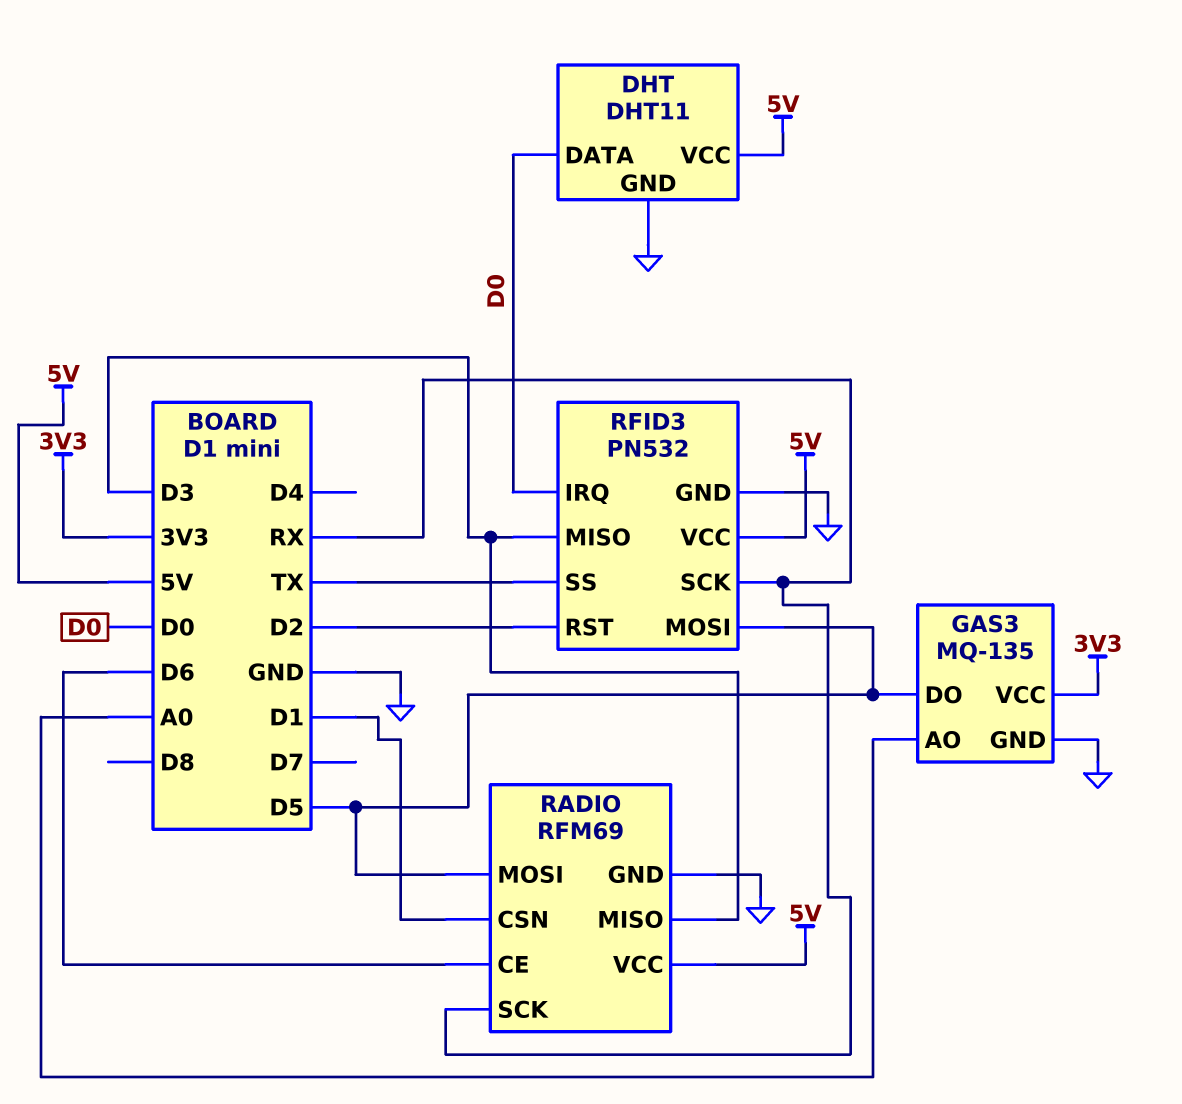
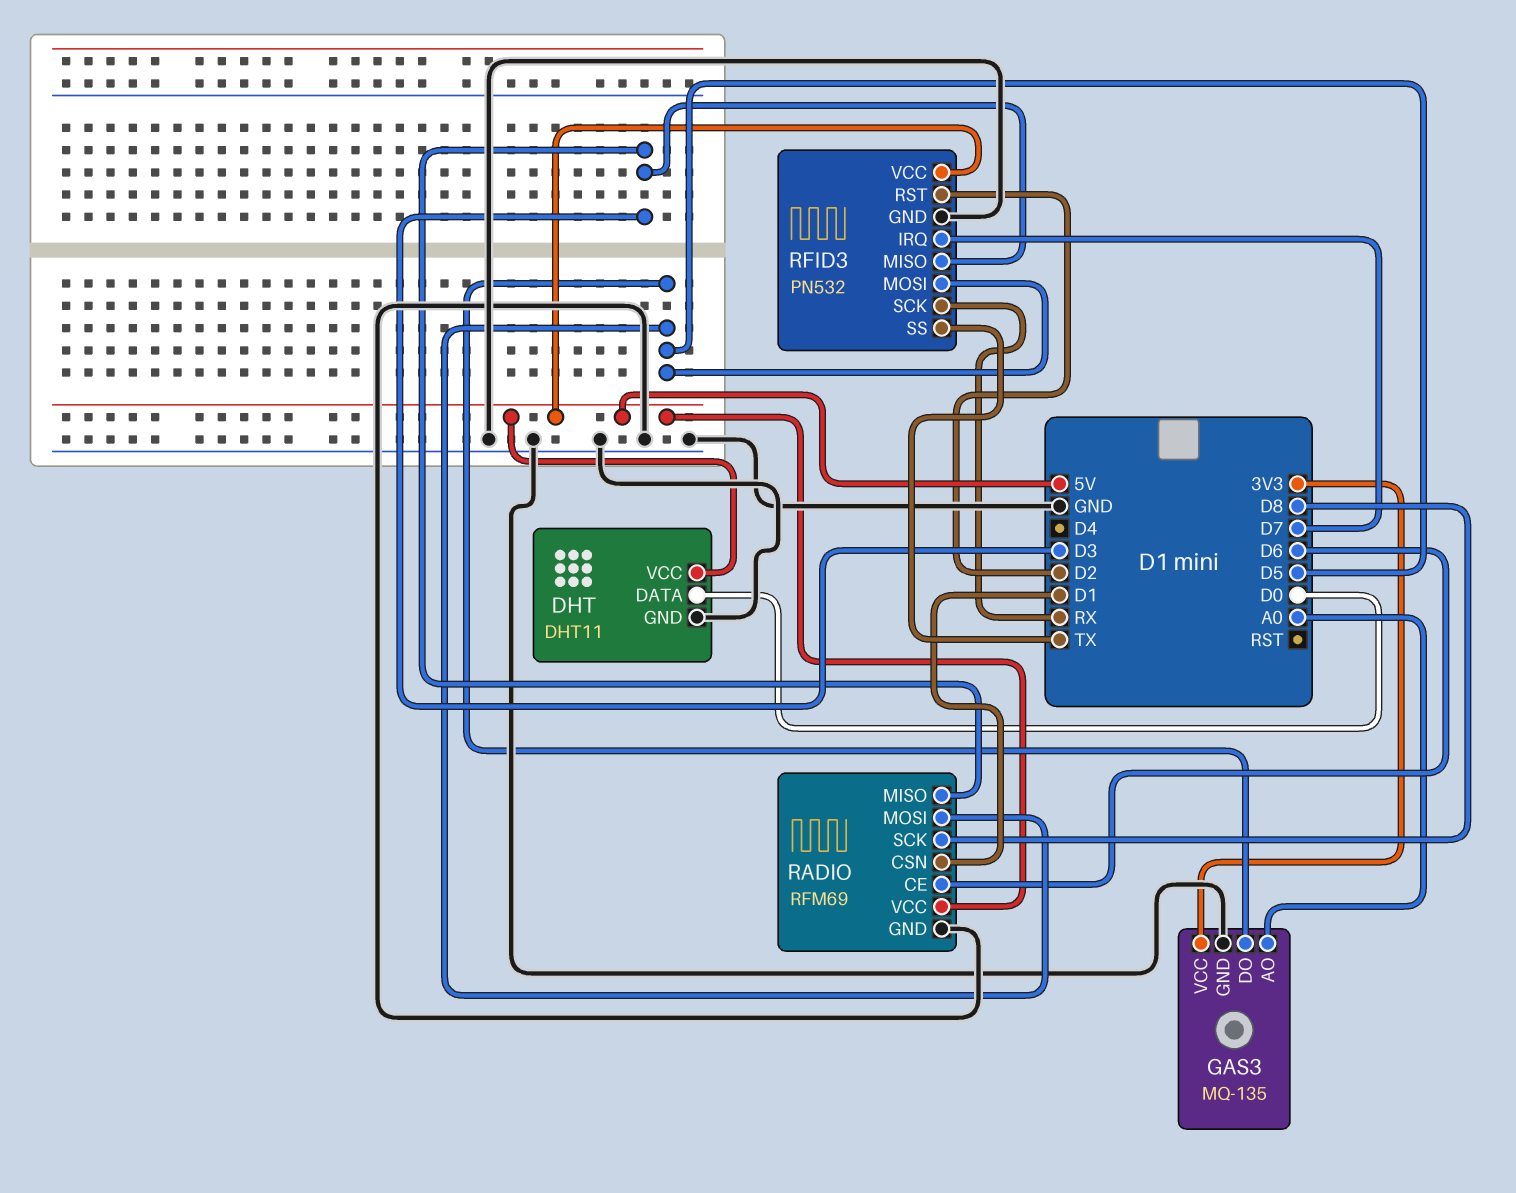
RADIO pin SCK: RX -> D8
RFID3 pin IRQ: D0 -> D7

